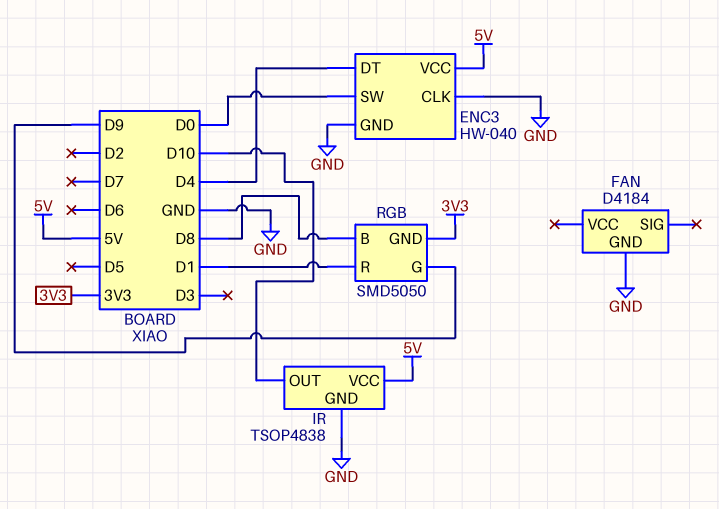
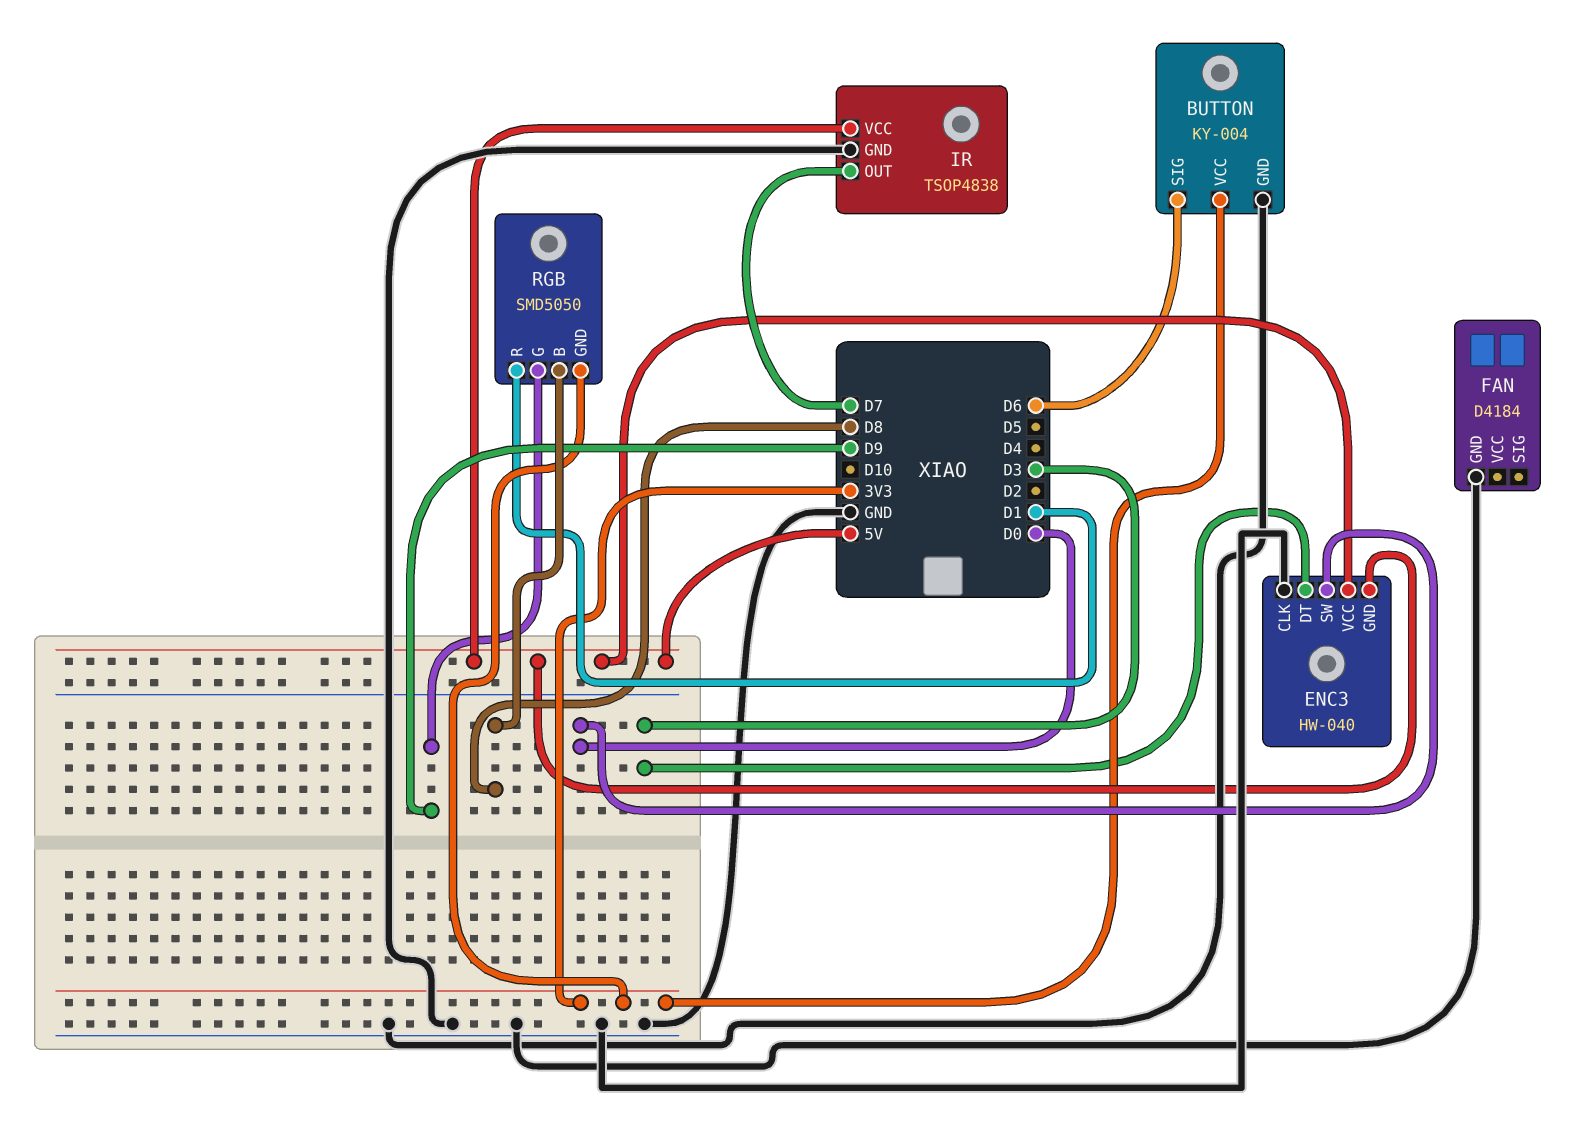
BUTTON: none -> KY-004
BUTTON pin GND: none -> GND
BUTTON pin SIG: none -> D6
BUTTON pin VCC: none -> 3V3
ENC3 pin DT: D4 -> D3
ENC3 pin GND: GND -> 5V
IR pin OUT: D10 -> D7

